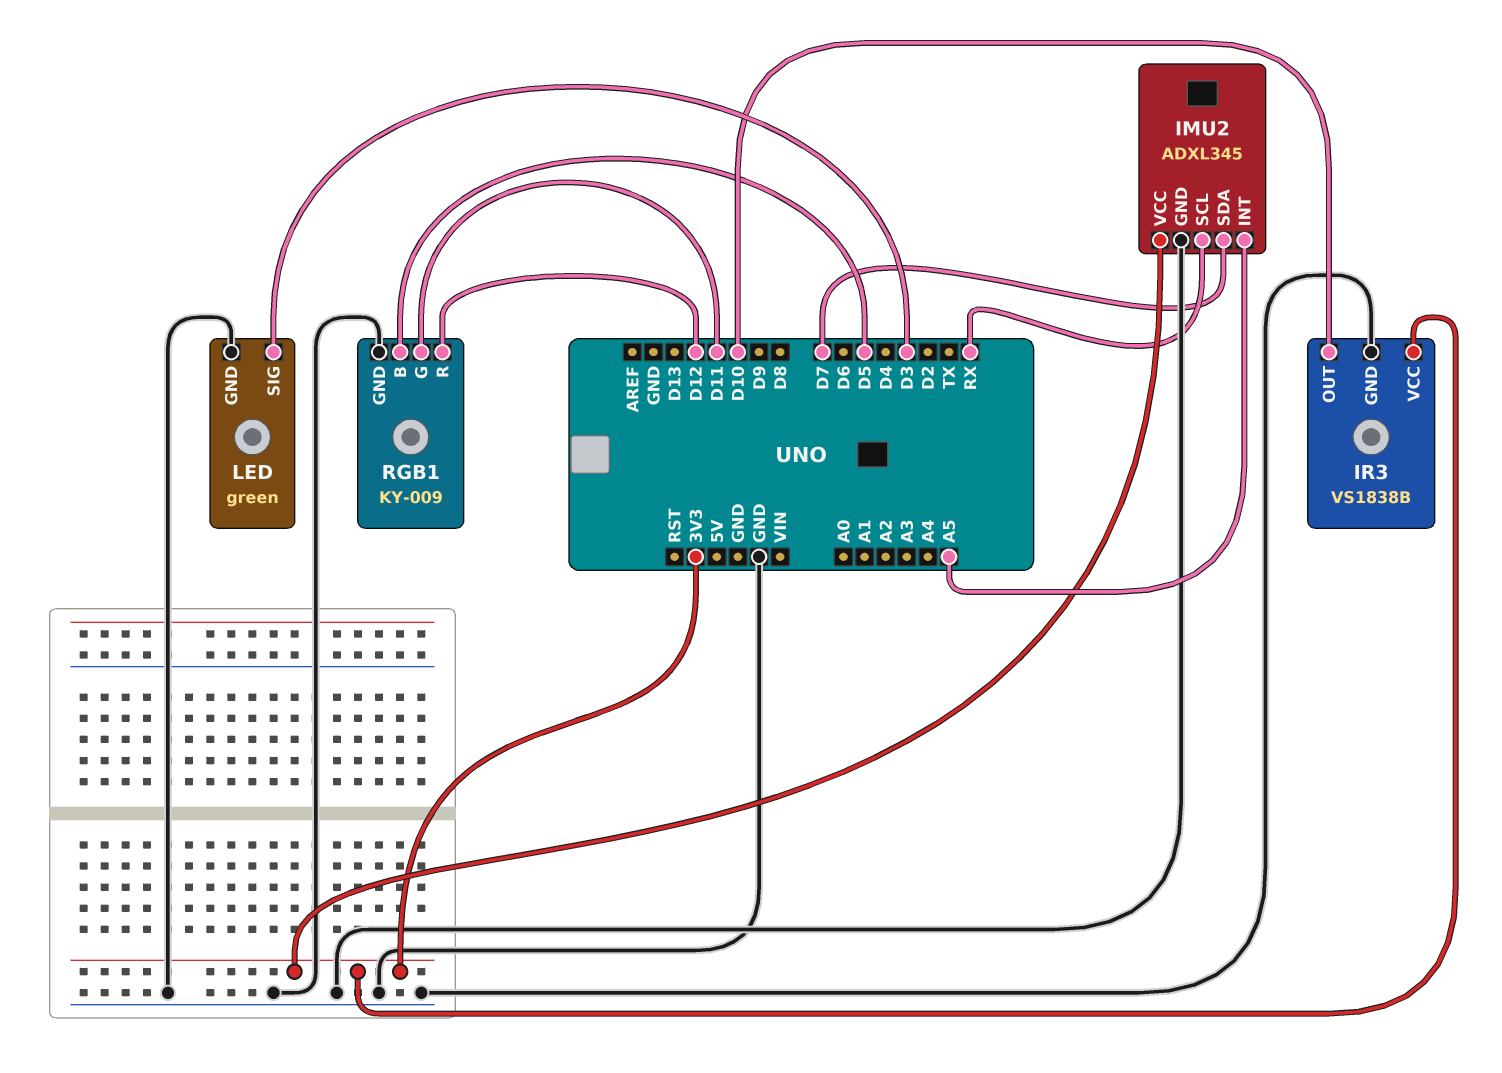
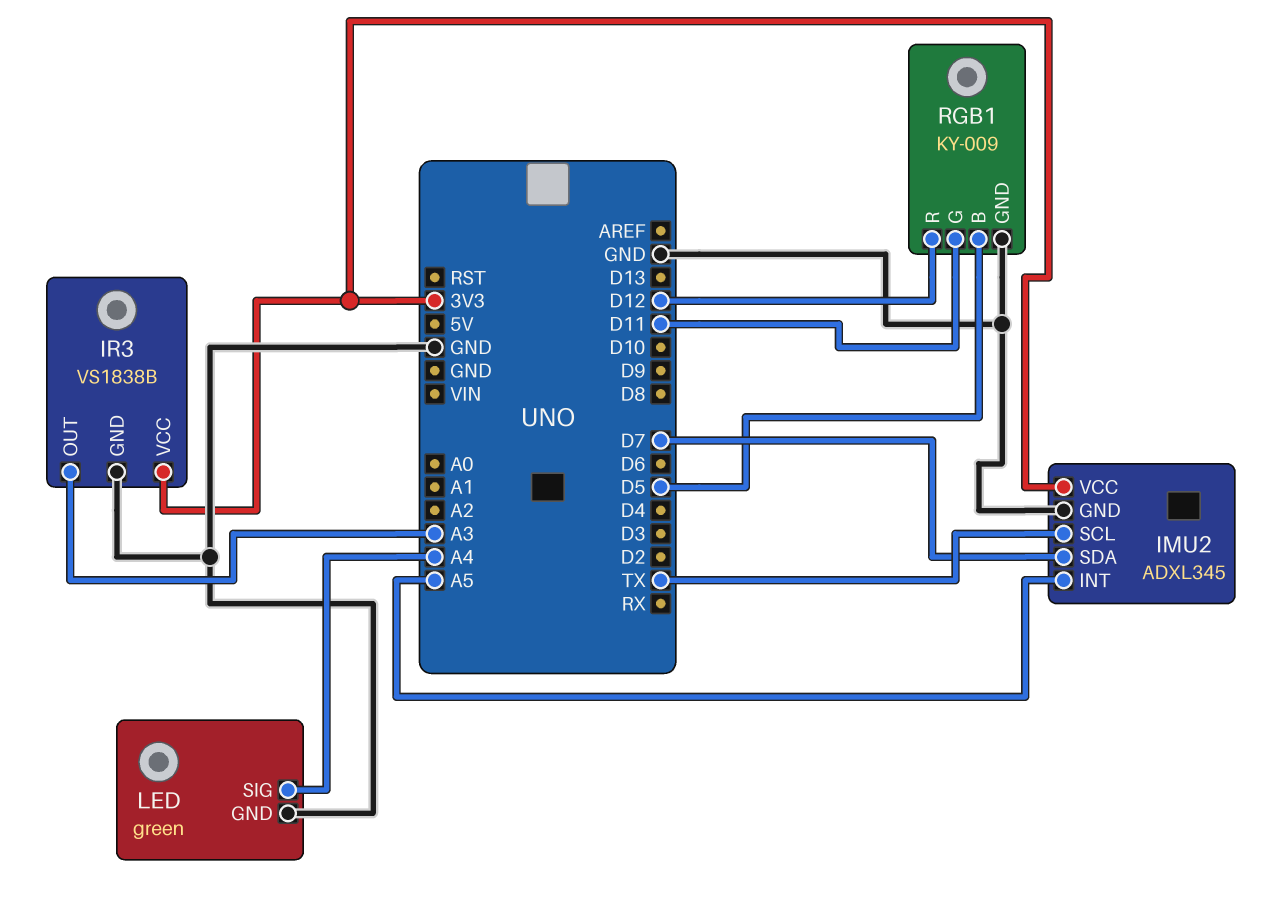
IMU2 pin SCL: RX -> TX
IR3 pin OUT: D10 -> A3
LED pin SIG: D3 -> A4

